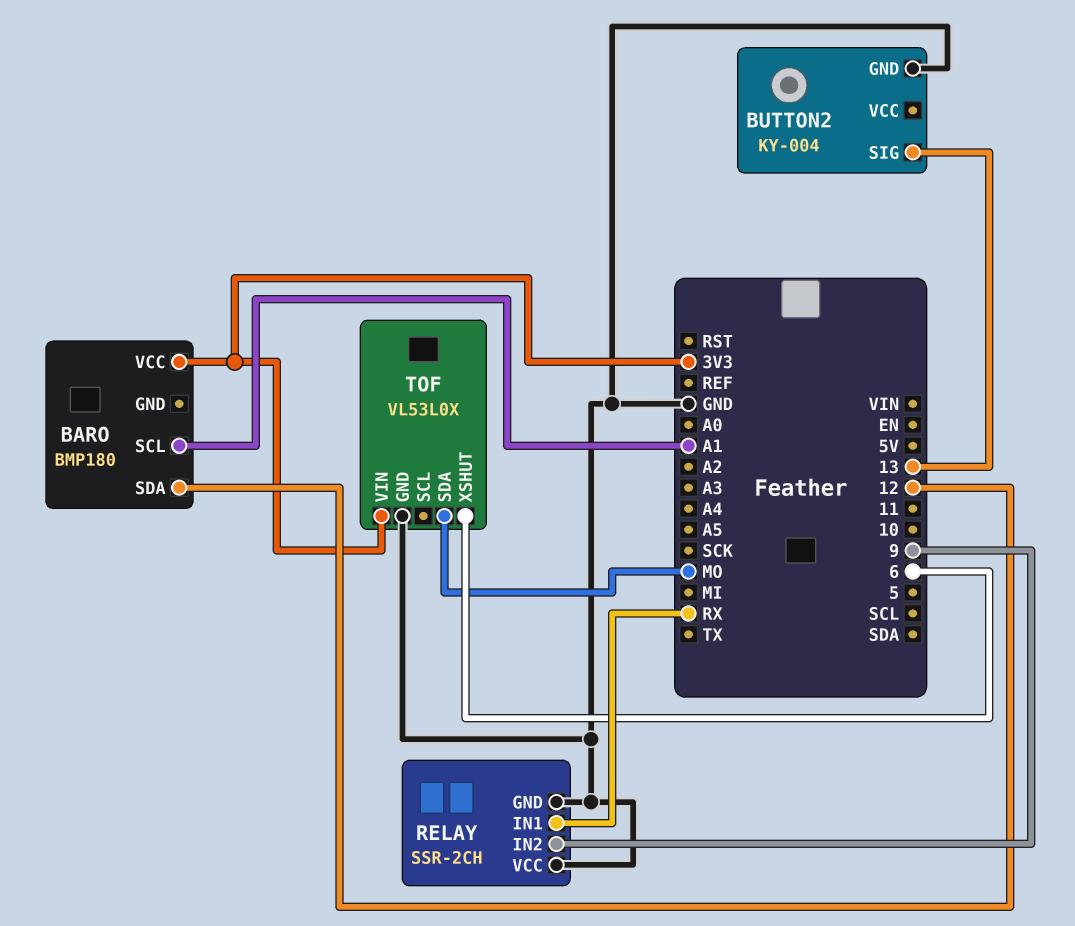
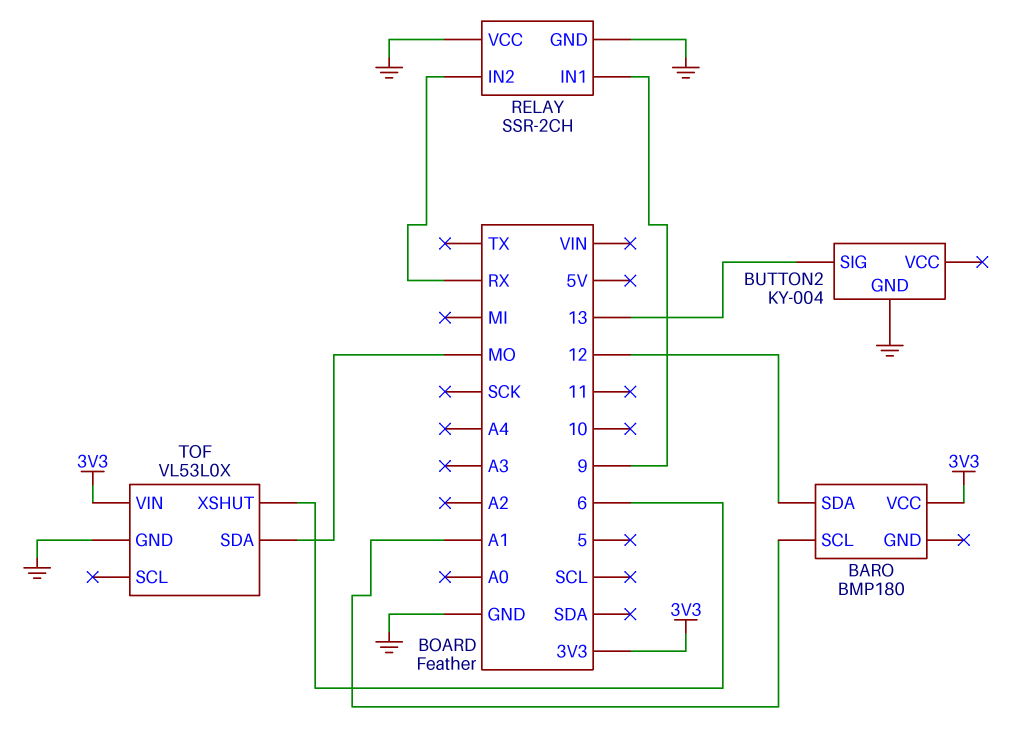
RELAY pin IN1: RX -> 9
RELAY pin IN2: 9 -> RX

